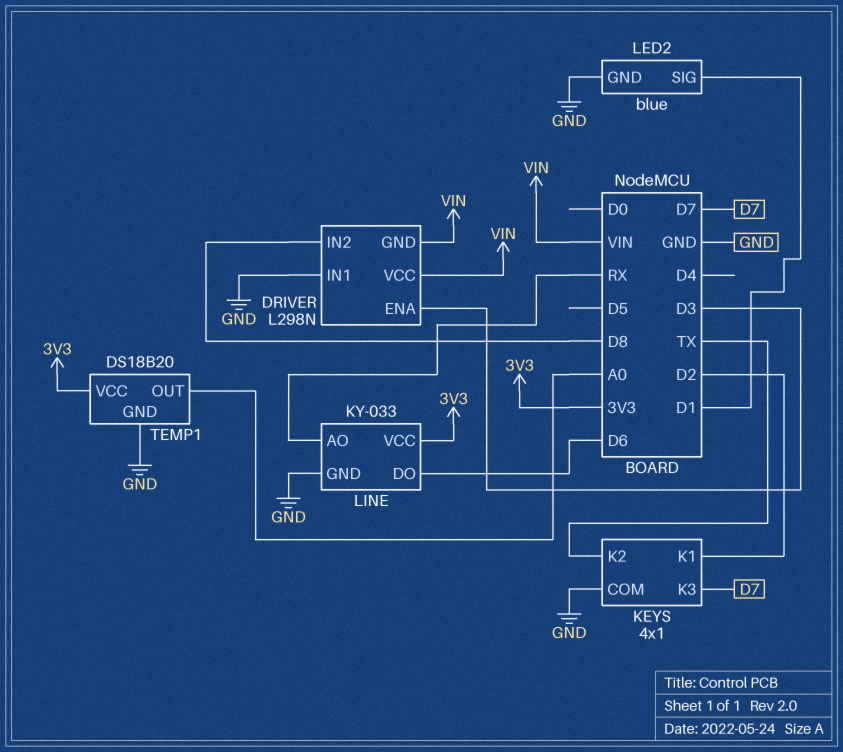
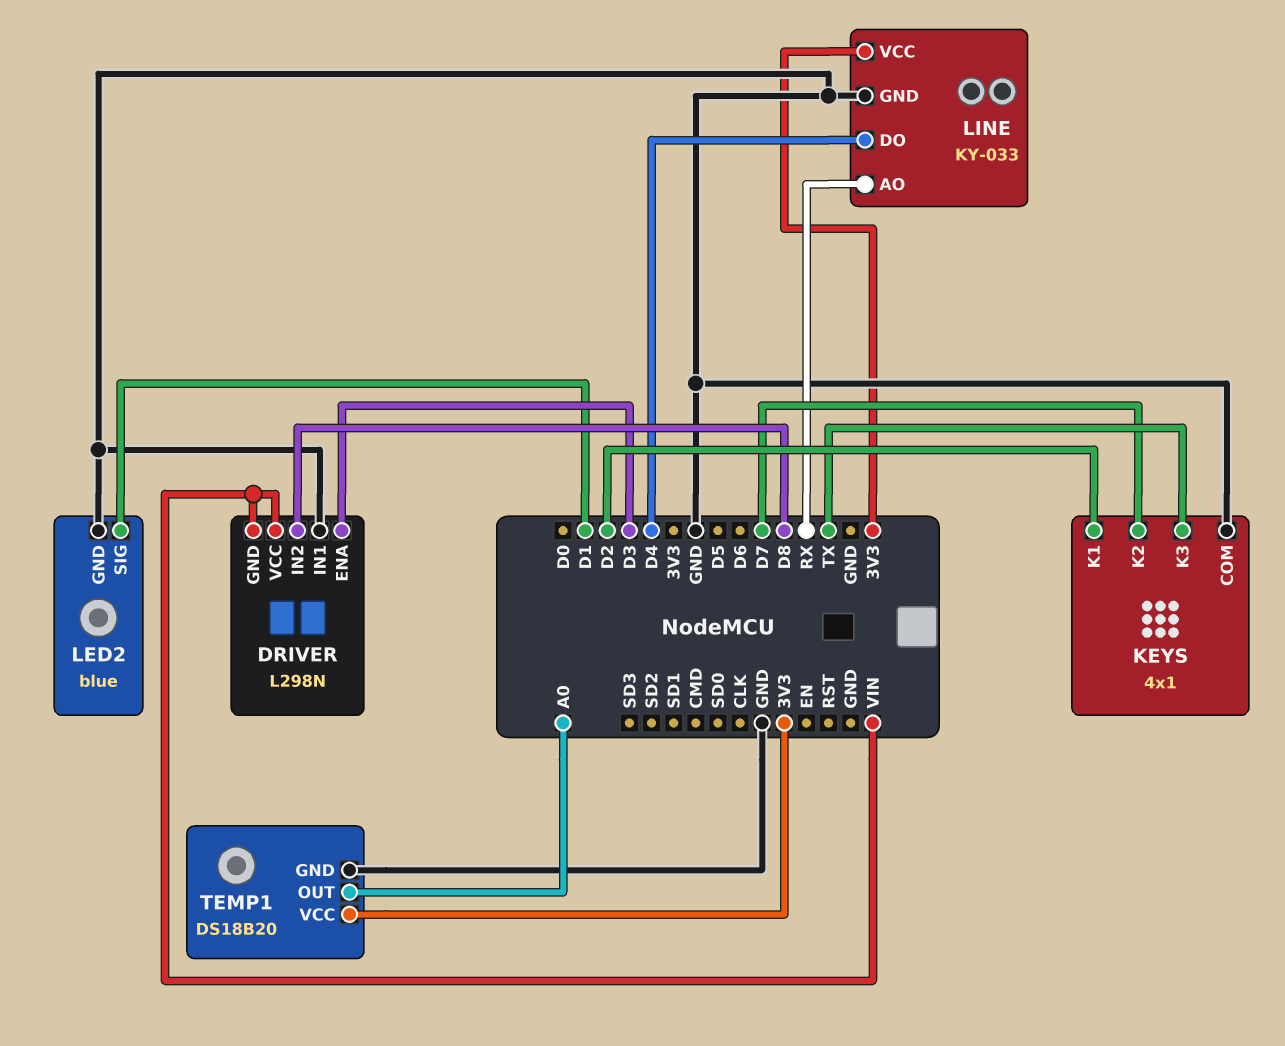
KEYS pin K2: TX -> D7
KEYS pin K3: D7 -> TX
LINE pin DO: D6 -> D4

